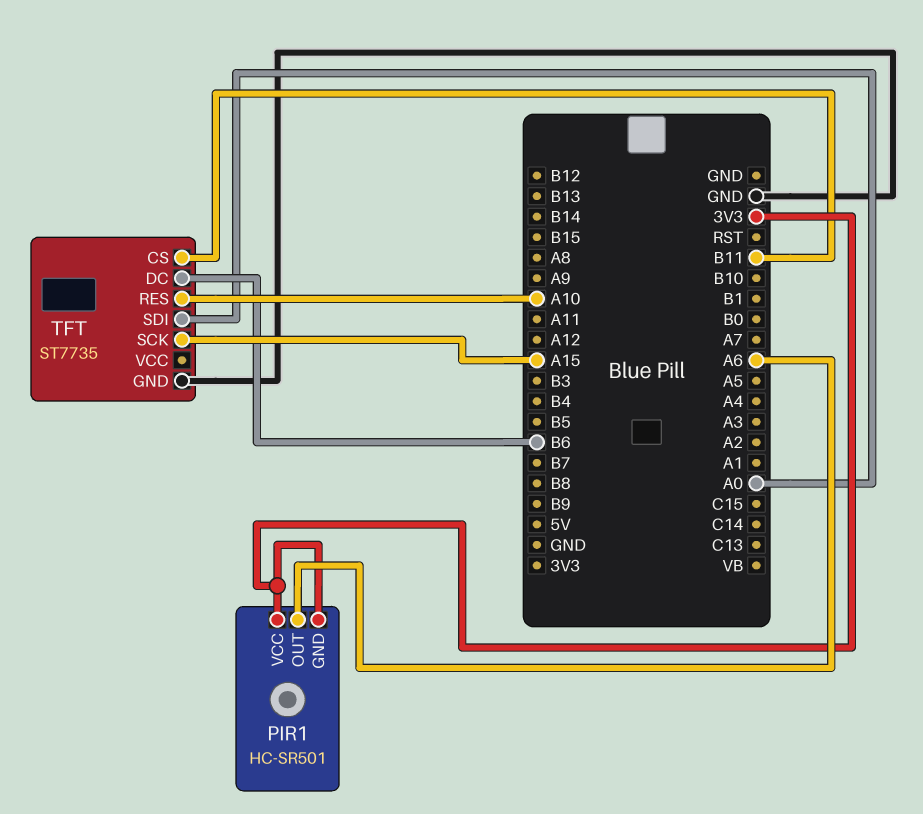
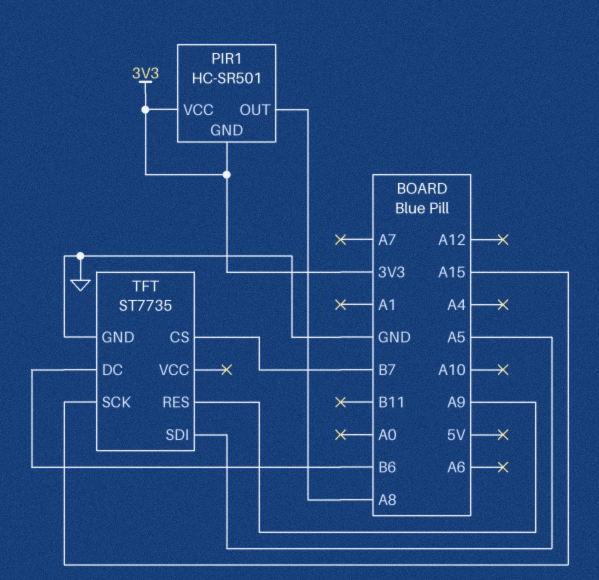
PIR1 pin OUT: A6 -> A8
TFT pin CS: B11 -> B7
TFT pin RES: A10 -> A9
TFT pin SDI: A0 -> A5

